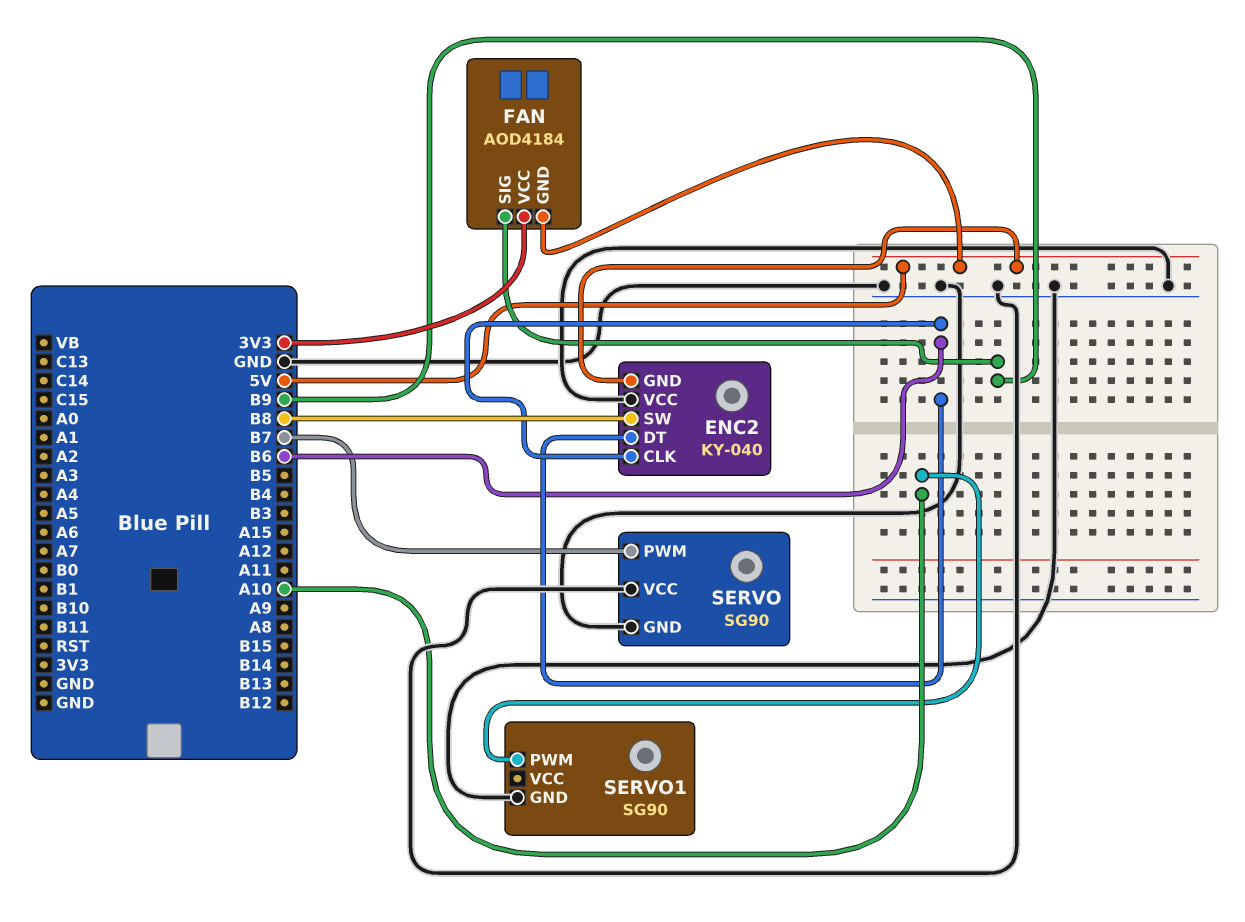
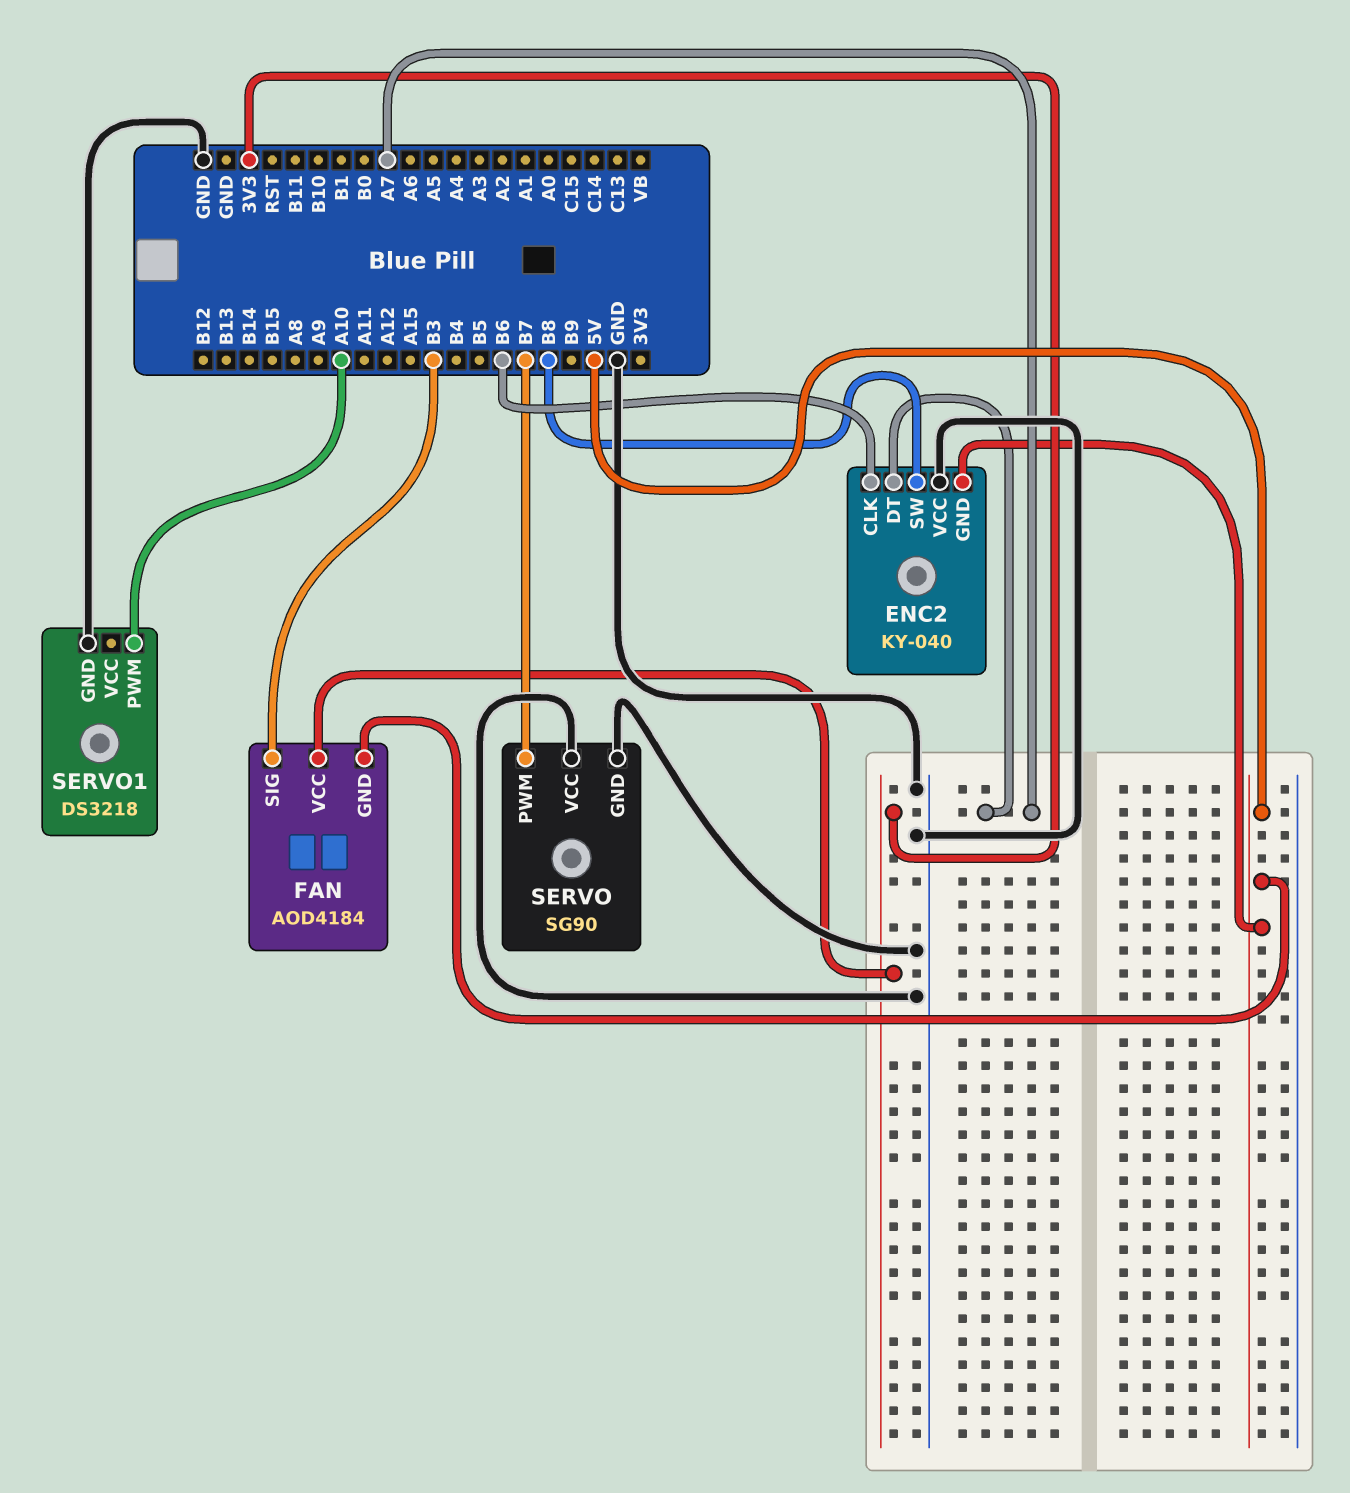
ENC2 pin DT: B6 -> A7
FAN pin SIG: B9 -> B3
SERVO1: SG90 -> DS3218

